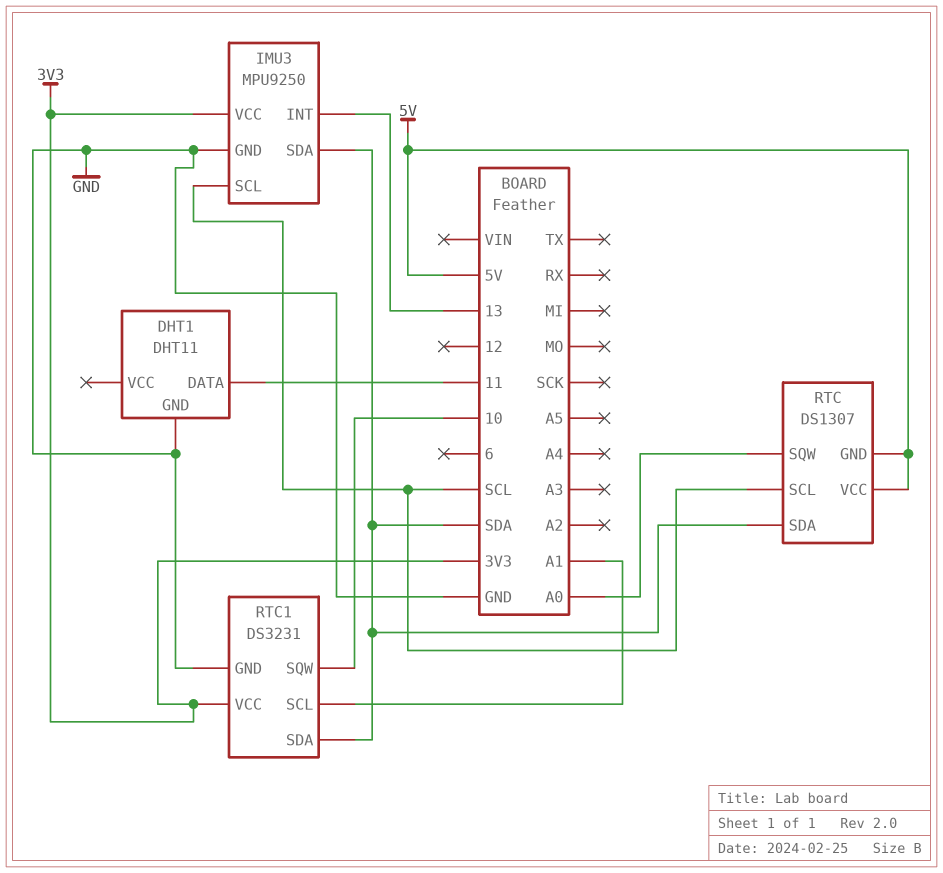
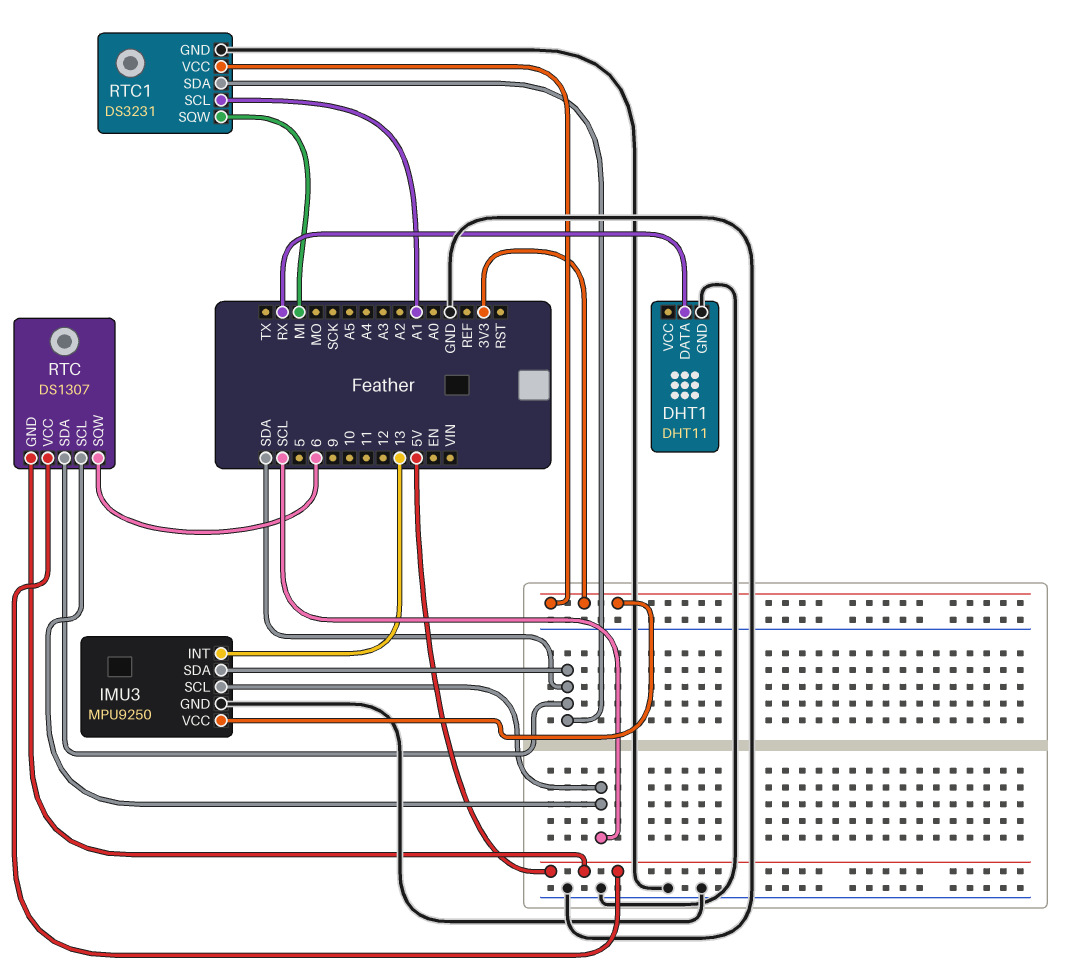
DHT1 pin DATA: 11 -> RX
RTC pin SQW: A0 -> 6
RTC1 pin SQW: 10 -> MI

